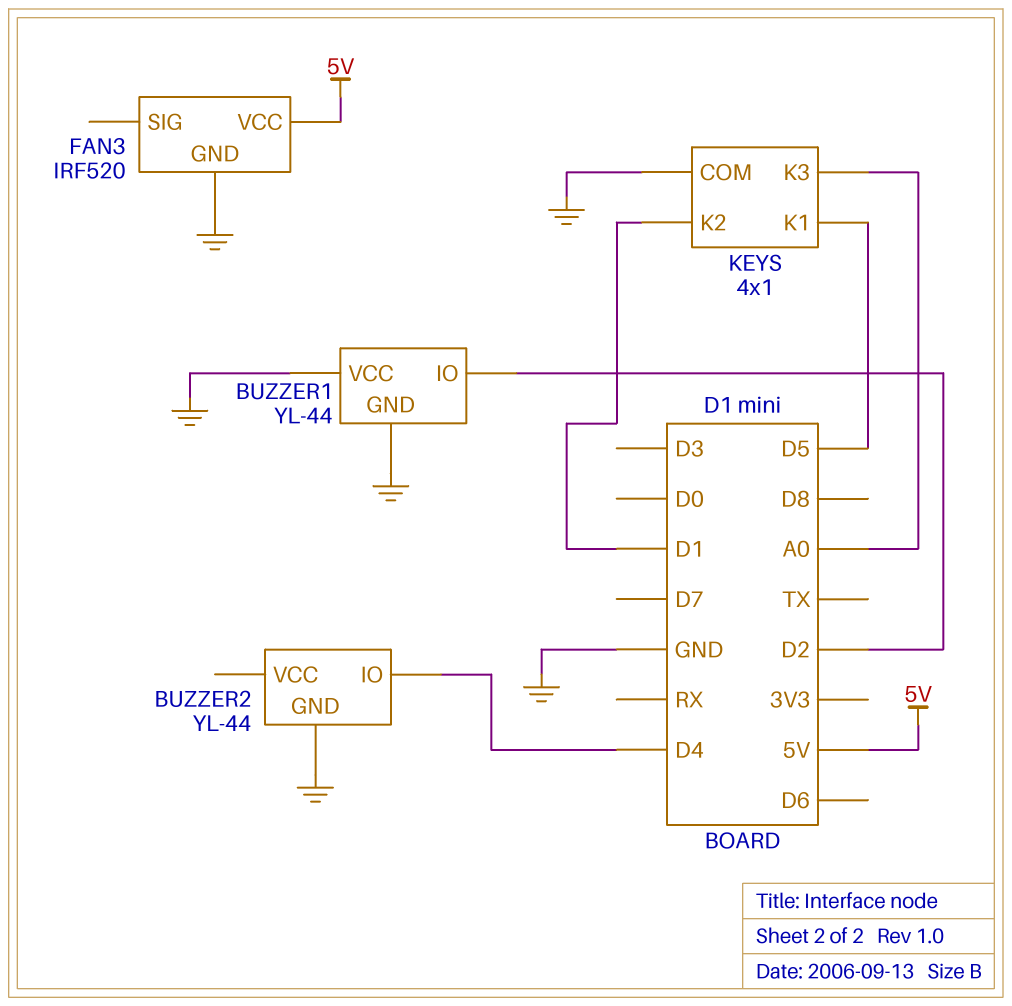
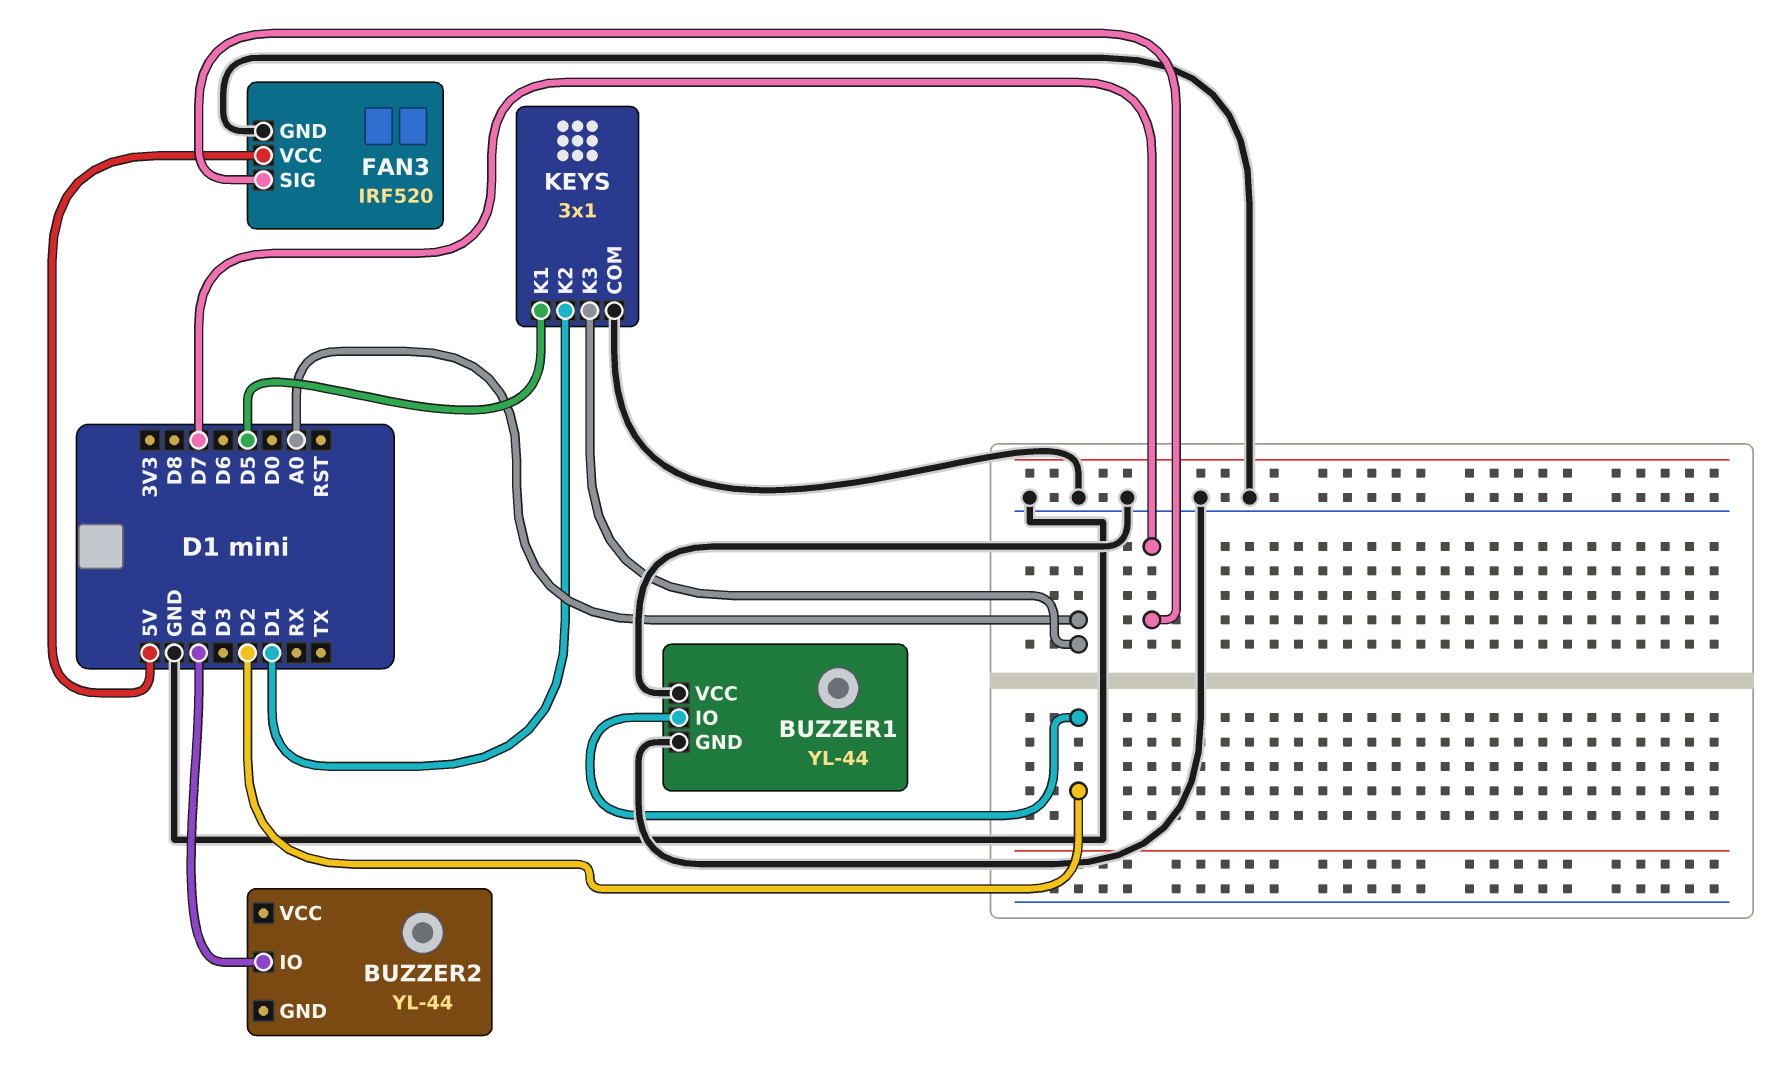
BUZZER2 pin GND: GND -> none
FAN3 pin SIG: none -> D7
KEYS: 4x1 -> 3x1

